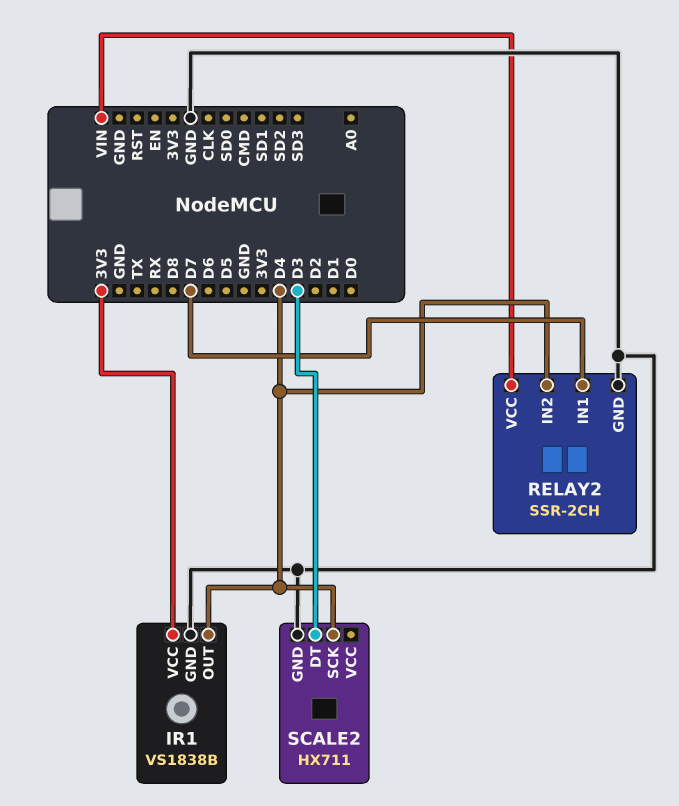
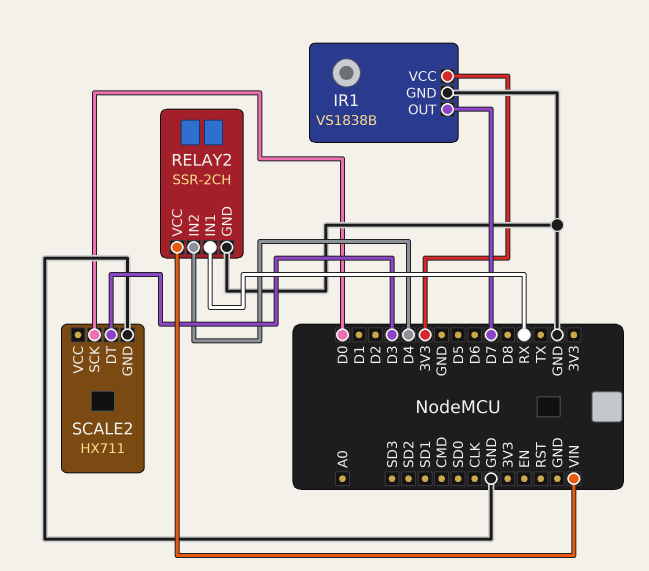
IR1 pin OUT: D4 -> D7
RELAY2 pin IN1: D7 -> RX
SCALE2 pin SCK: D4 -> D0

